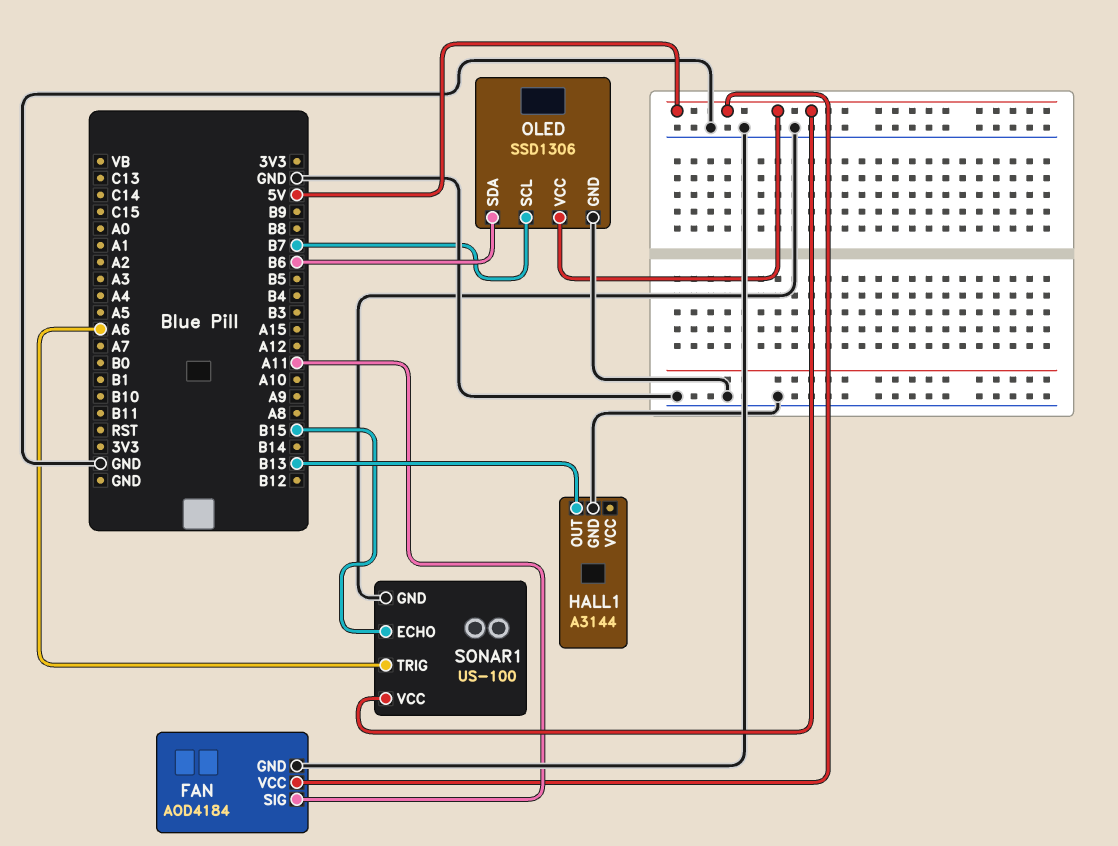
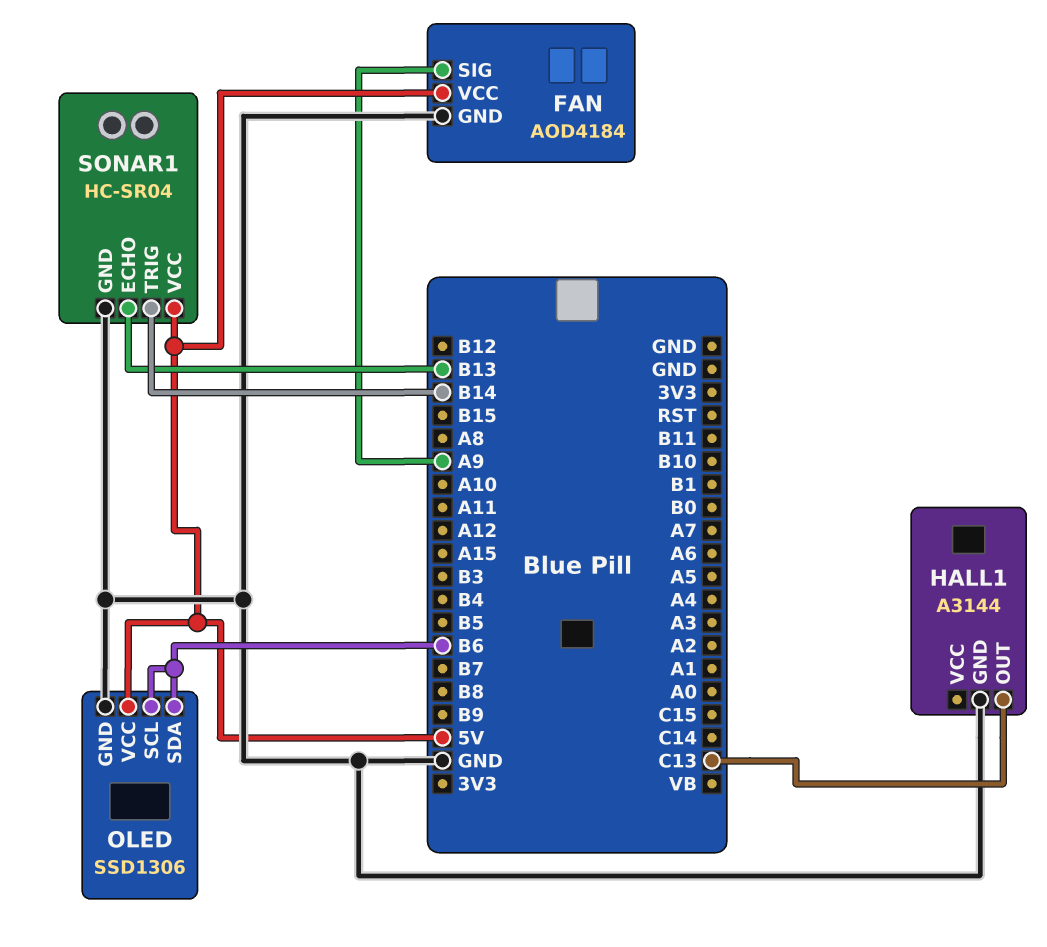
FAN pin SIG: A11 -> A9
HALL1 pin OUT: B13 -> C13
OLED pin SCL: B7 -> B6
SONAR1: US-100 -> HC-SR04
SONAR1 pin ECHO: B15 -> B13
SONAR1 pin TRIG: A6 -> B14

